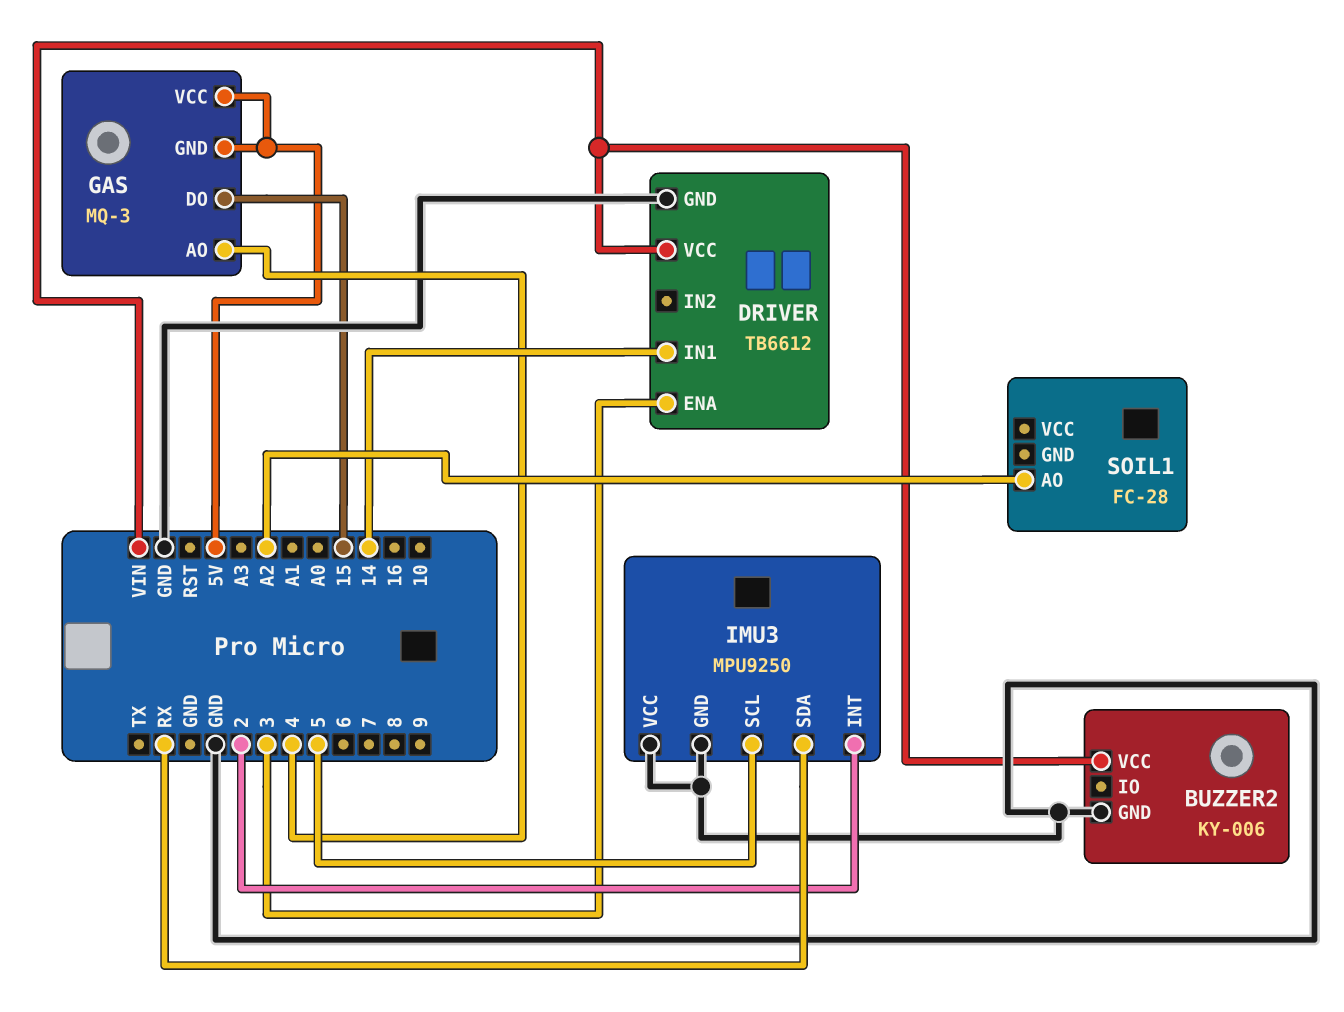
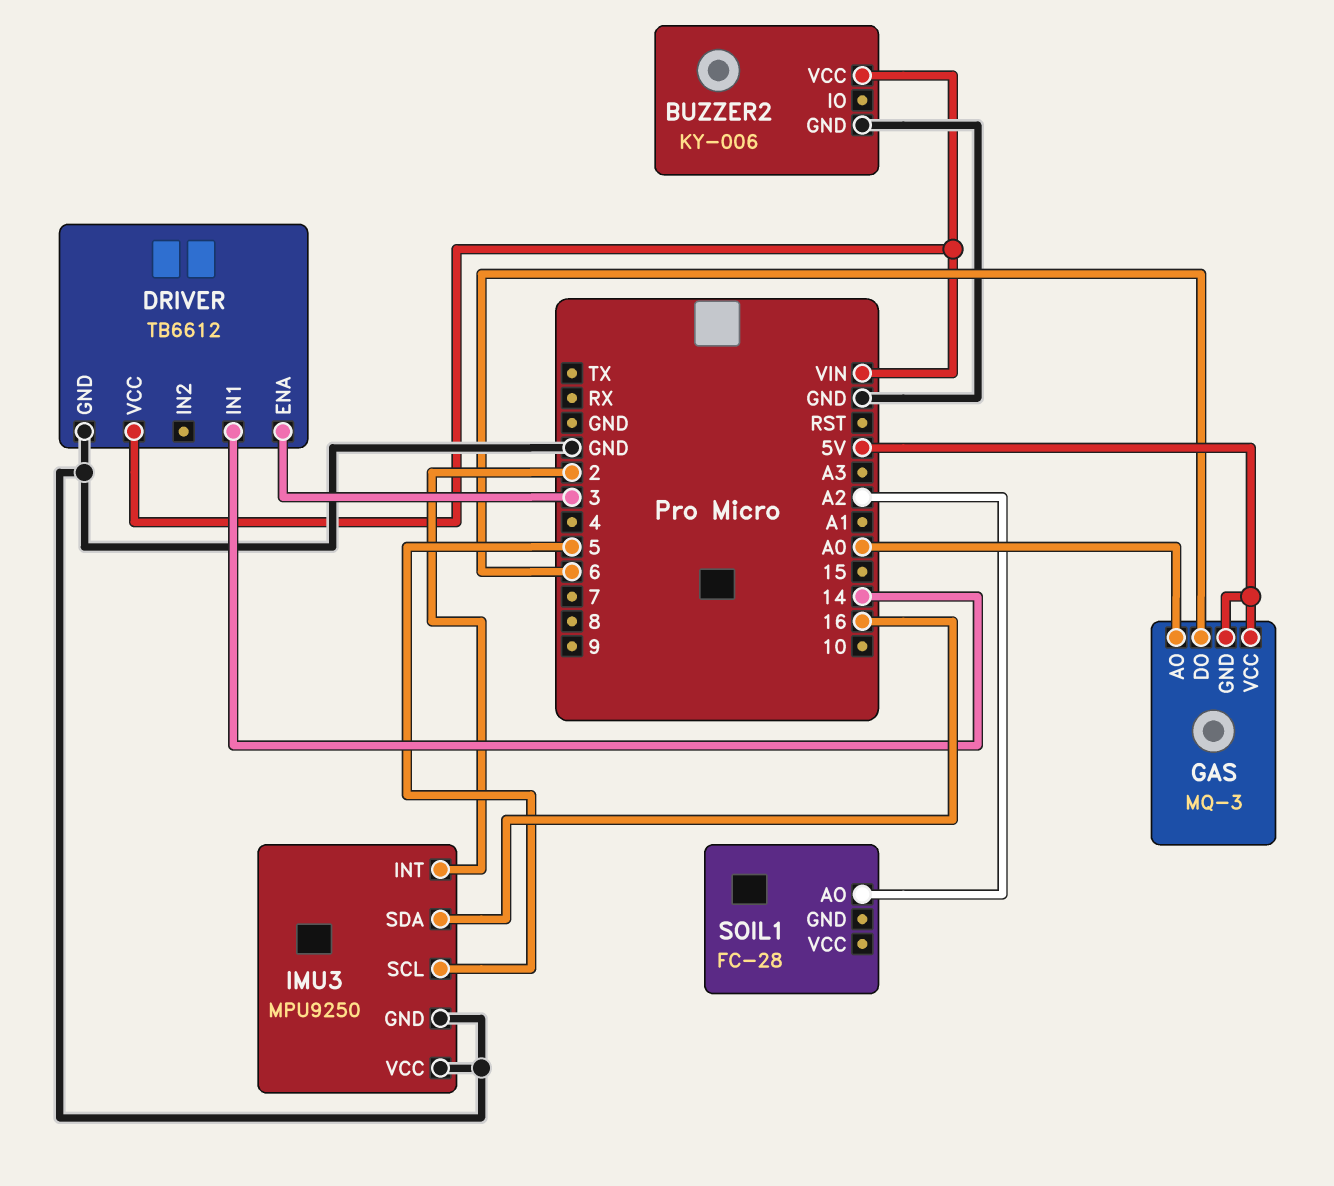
GAS pin AO: 4 -> A0
GAS pin DO: 15 -> 6
IMU3 pin SDA: RX -> 16

